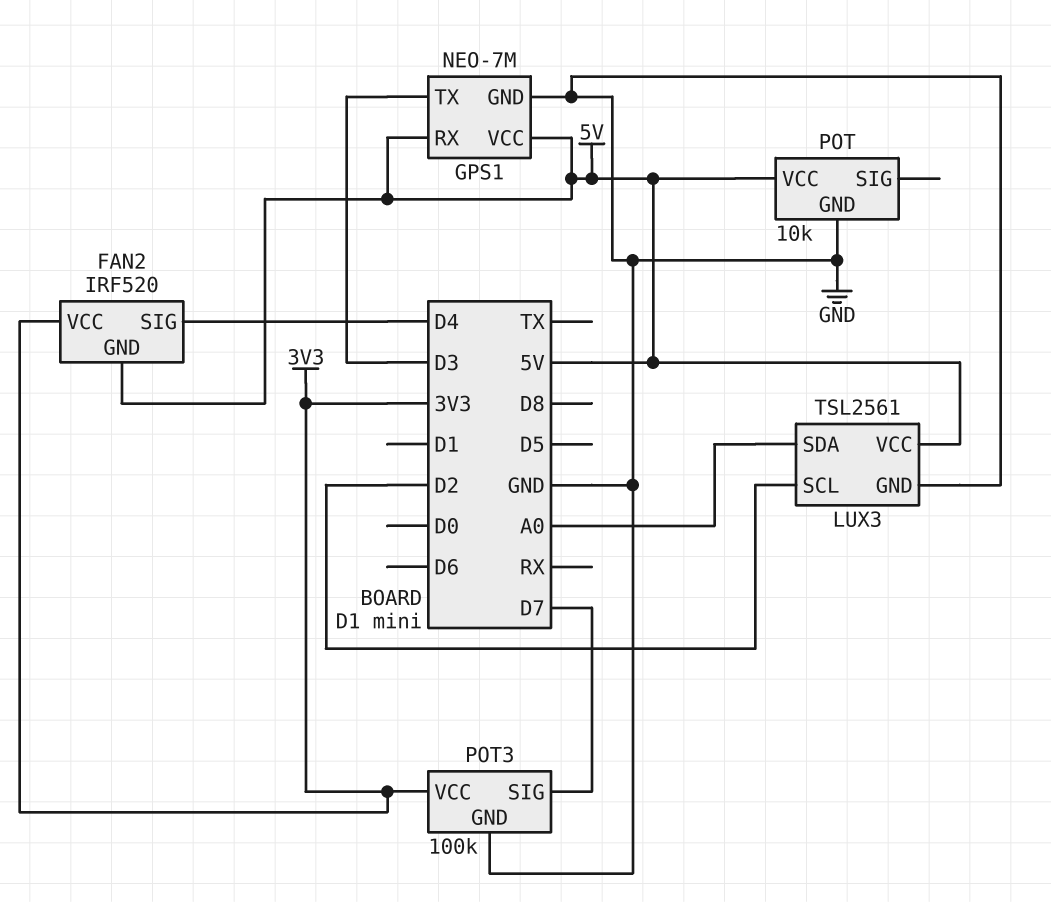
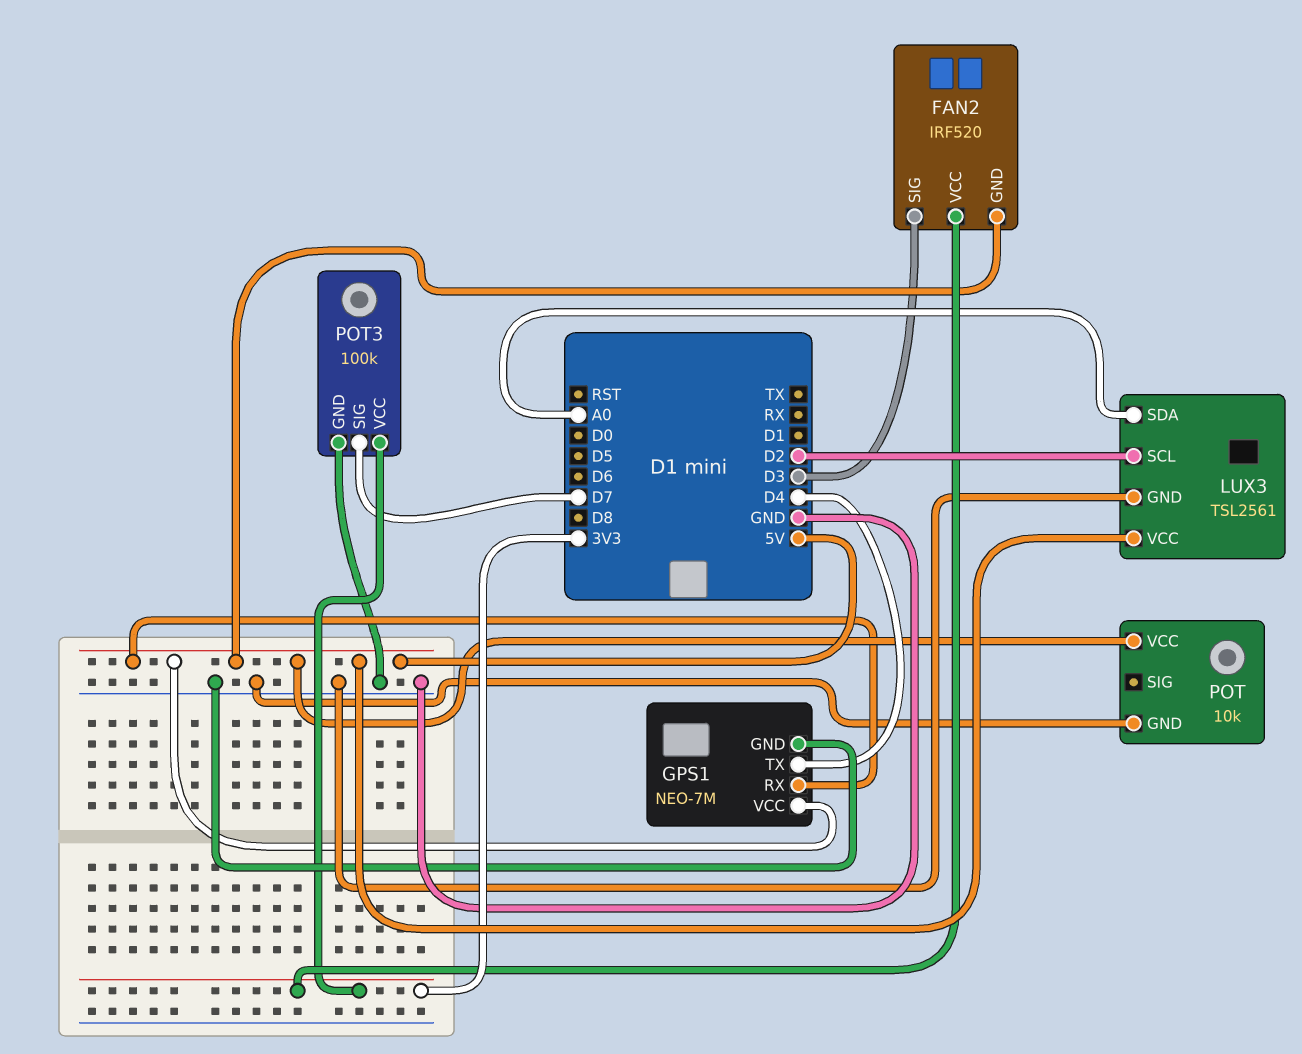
FAN2 pin SIG: D4 -> D3
GPS1 pin TX: D3 -> D4

